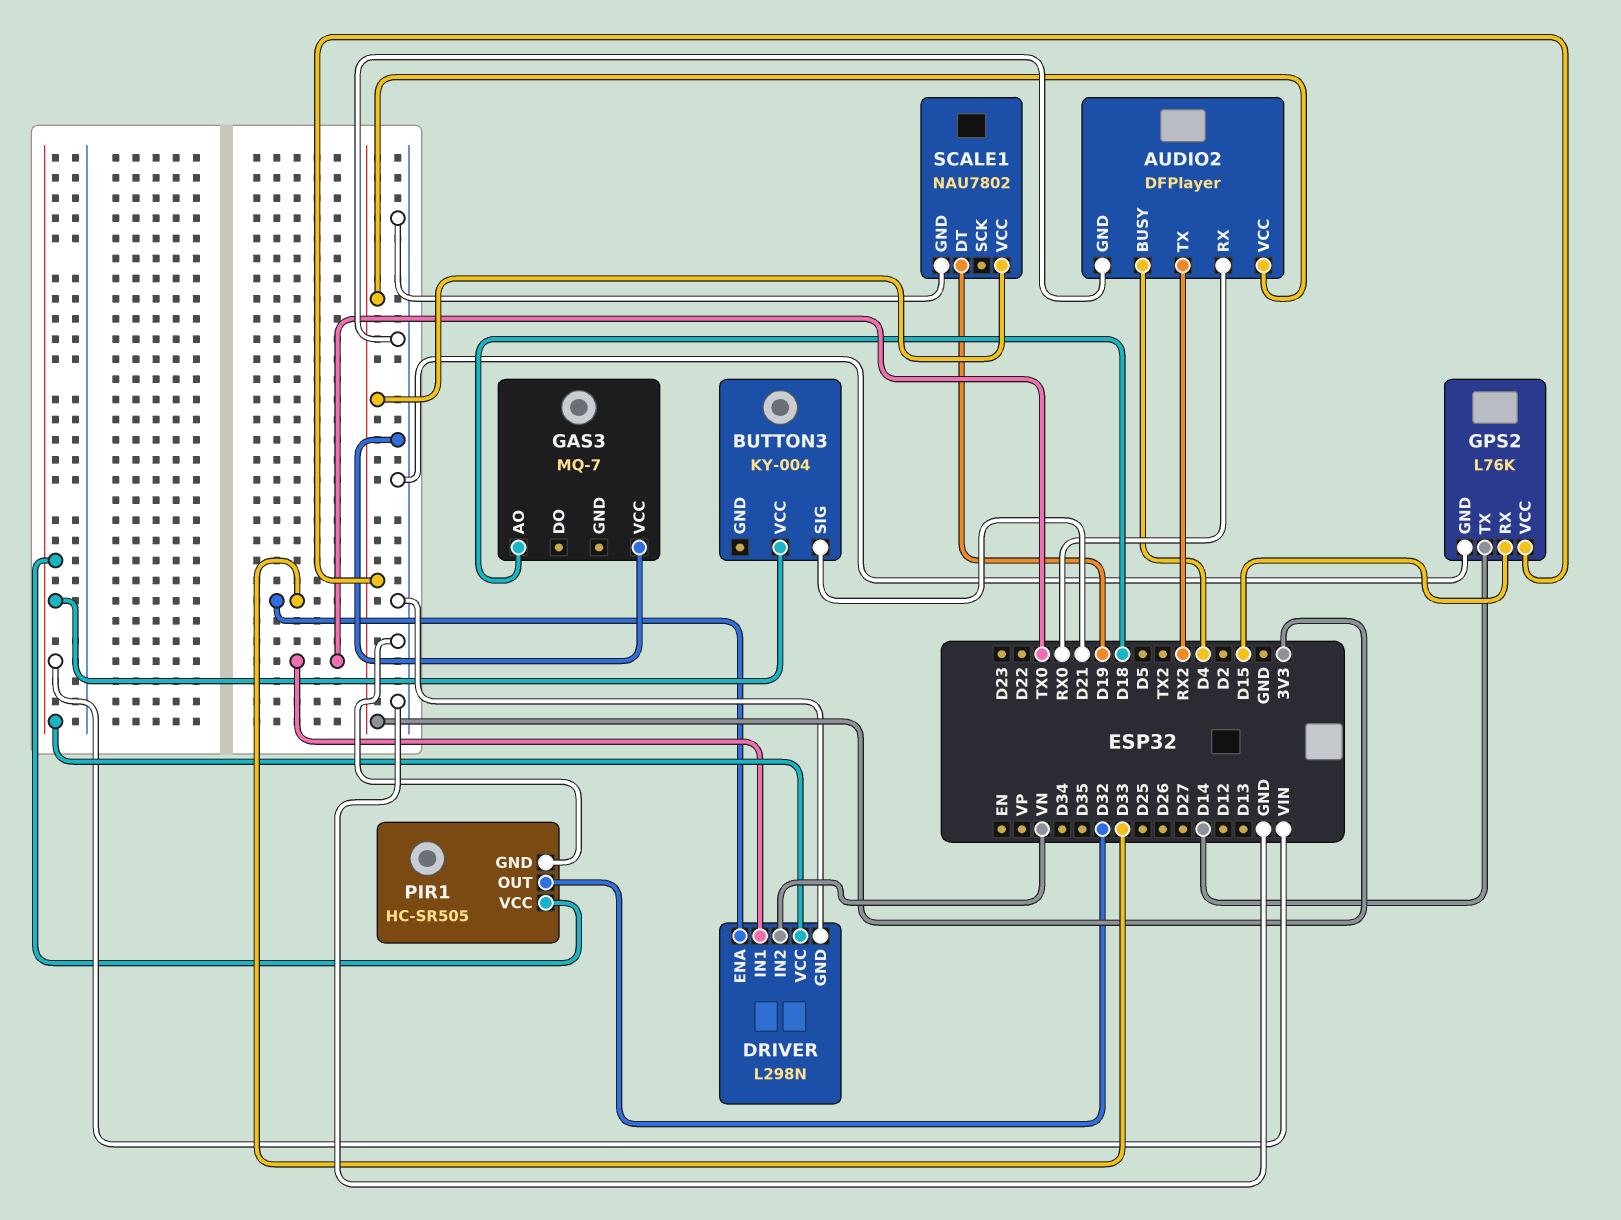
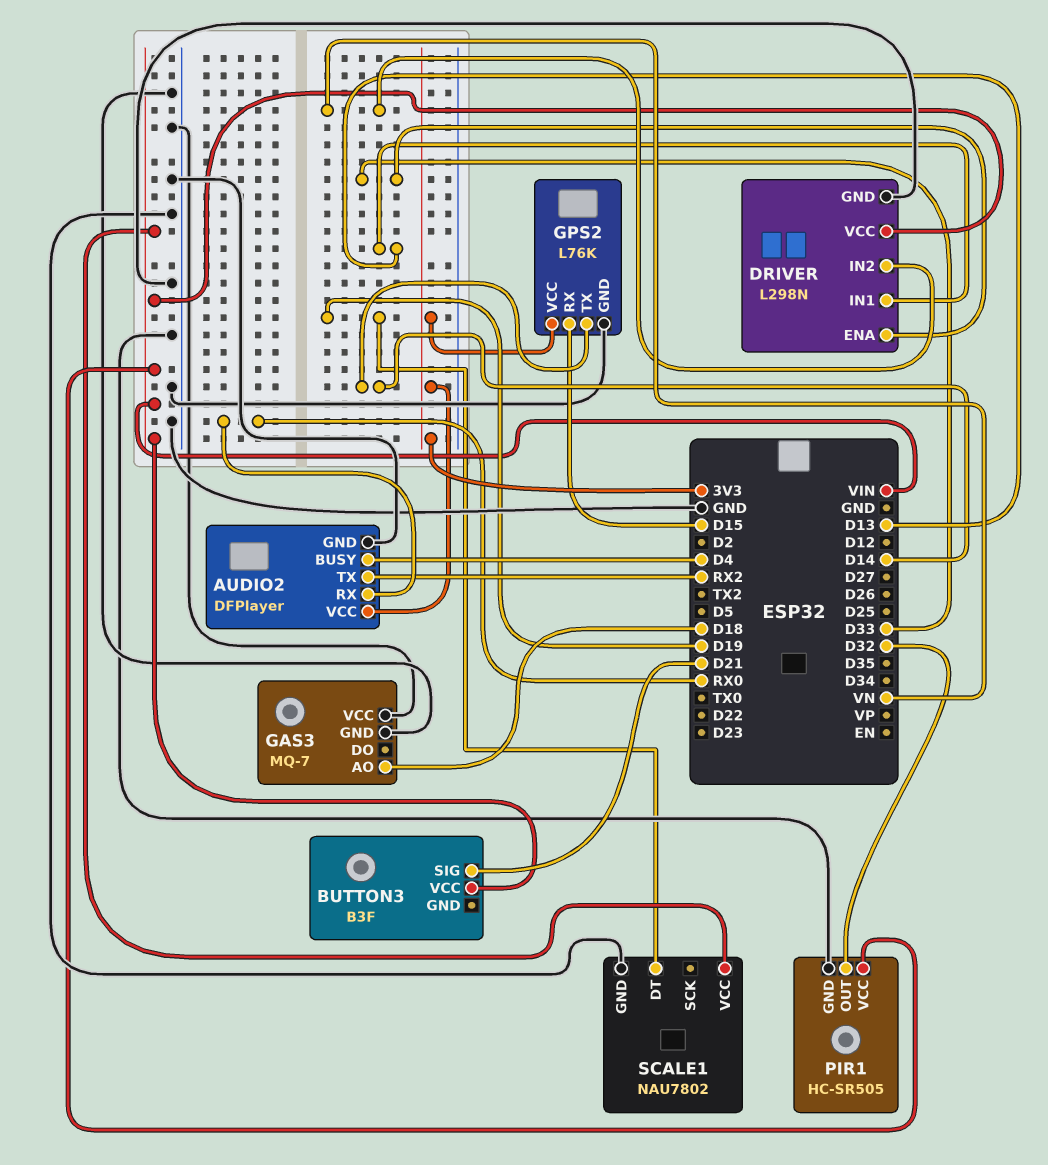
BUTTON3: KY-004 -> B3F
DRIVER pin IN1: TX0 -> D13
GAS3 pin GND: none -> GND
SCALE1 pin VCC: 3V3 -> VIN

